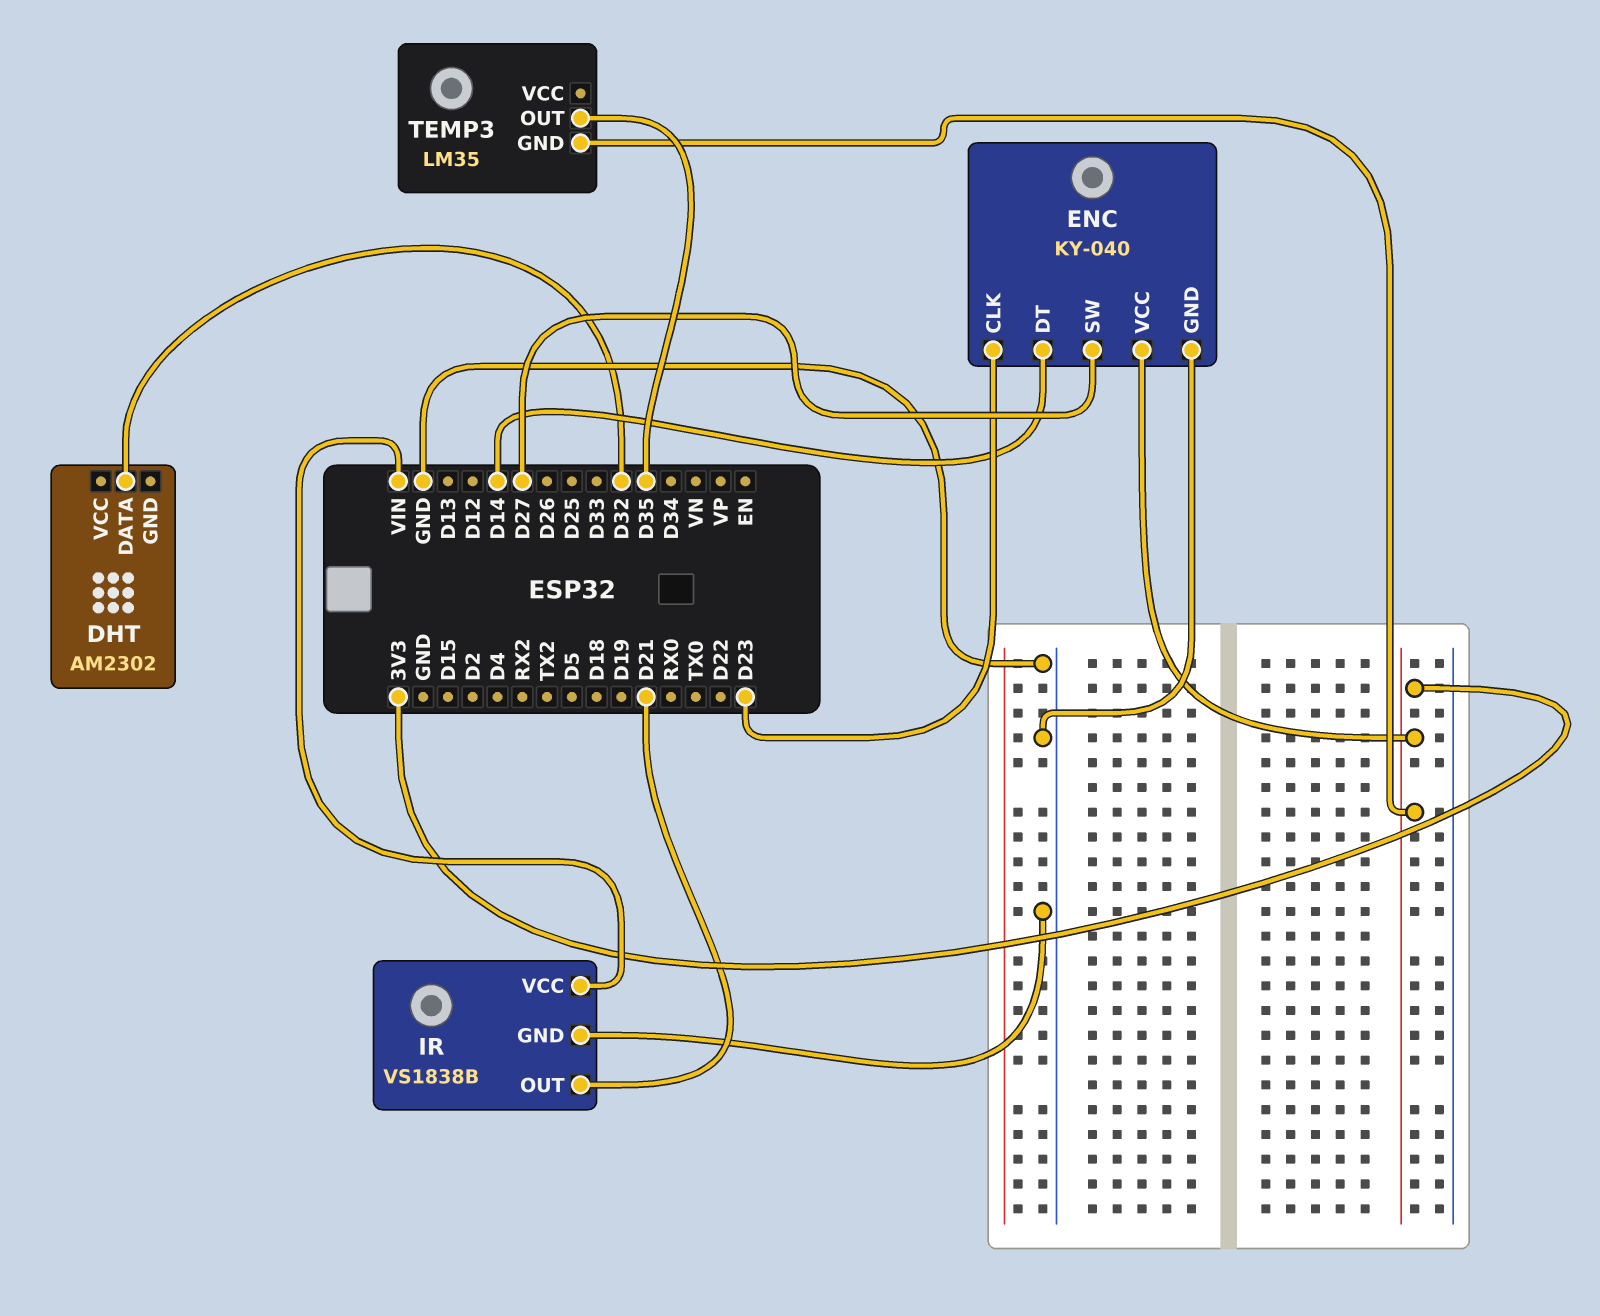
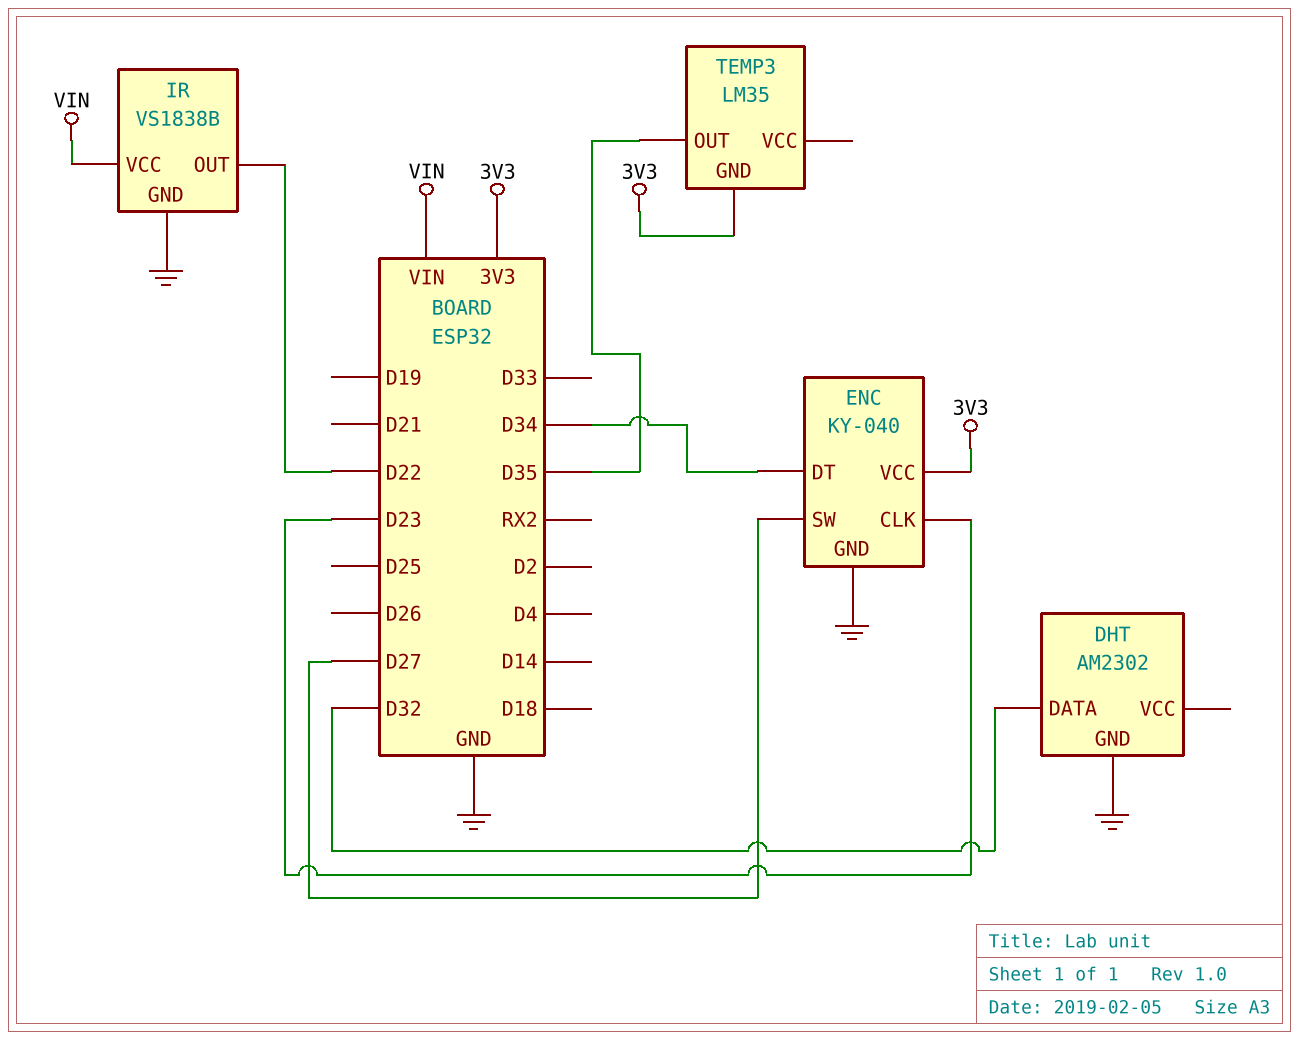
DHT pin GND: none -> GND
ENC pin DT: D14 -> D34
IR pin OUT: D21 -> D22

